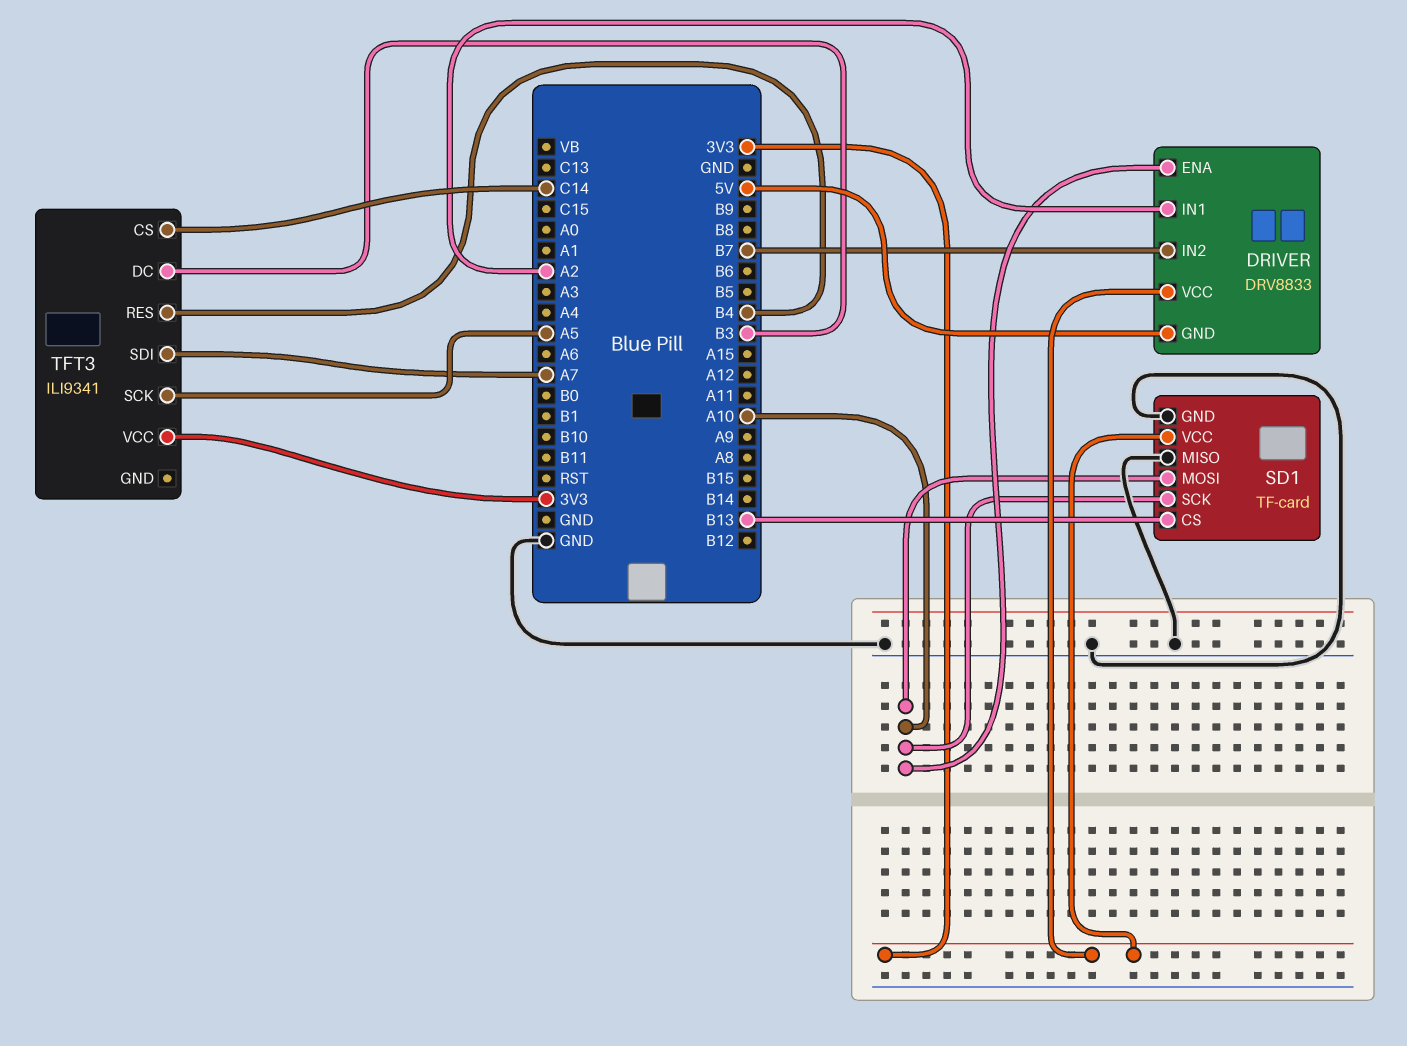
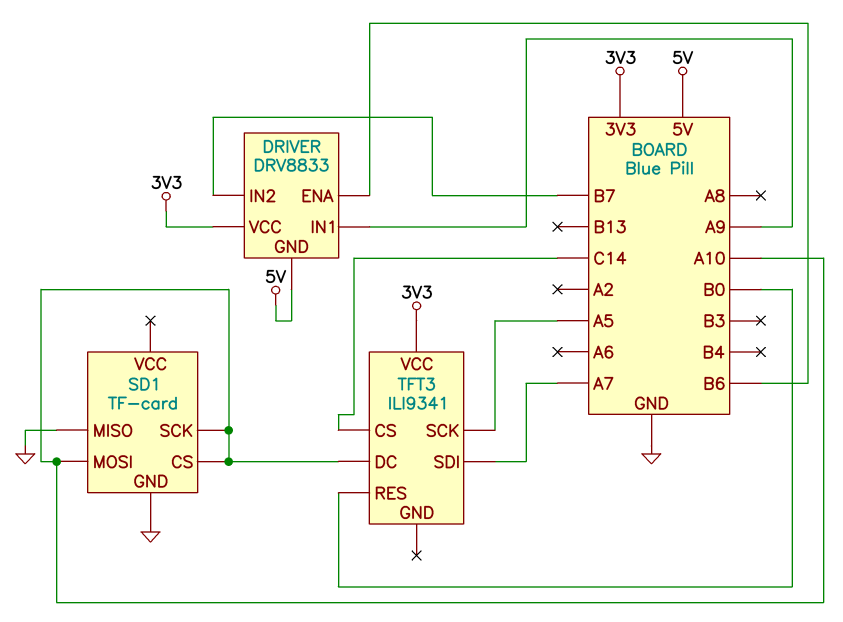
DRIVER pin ENA: A10 -> B6
DRIVER pin IN1: A2 -> A9
SD1 pin CS: B13 -> A10
SD1 pin VCC: 3V3 -> none
TFT3 pin DC: B3 -> A10
TFT3 pin RES: B4 -> B0

